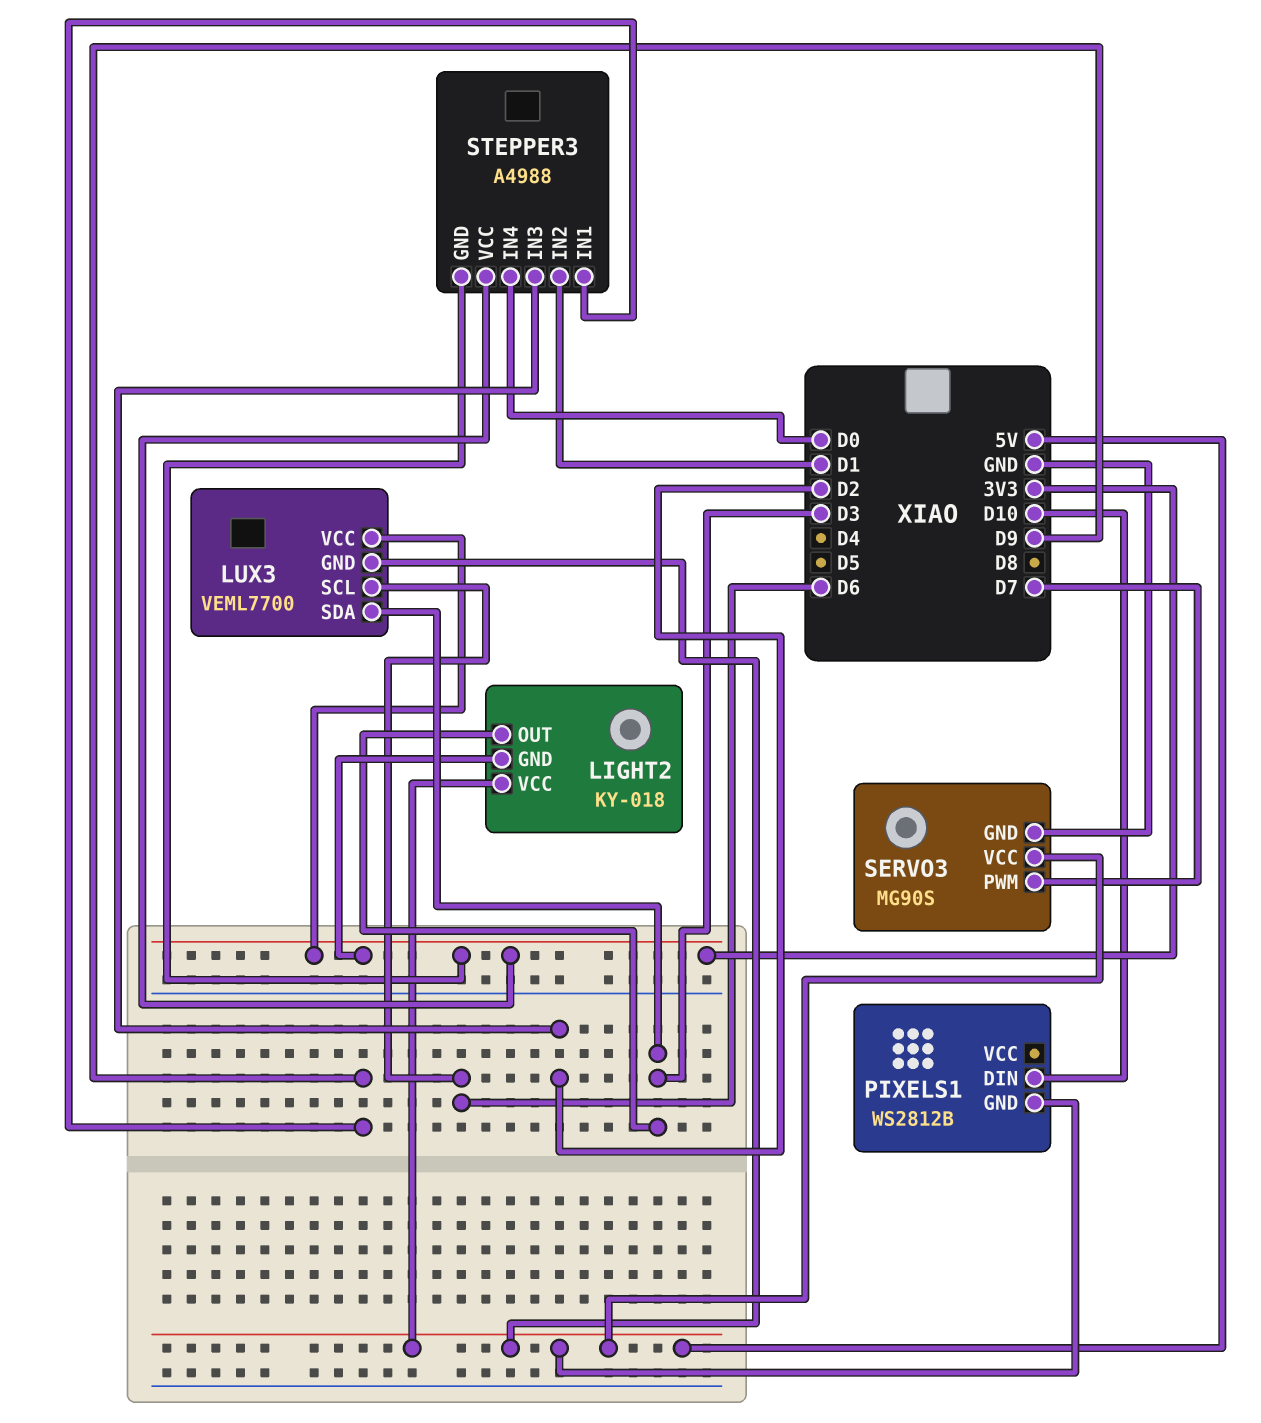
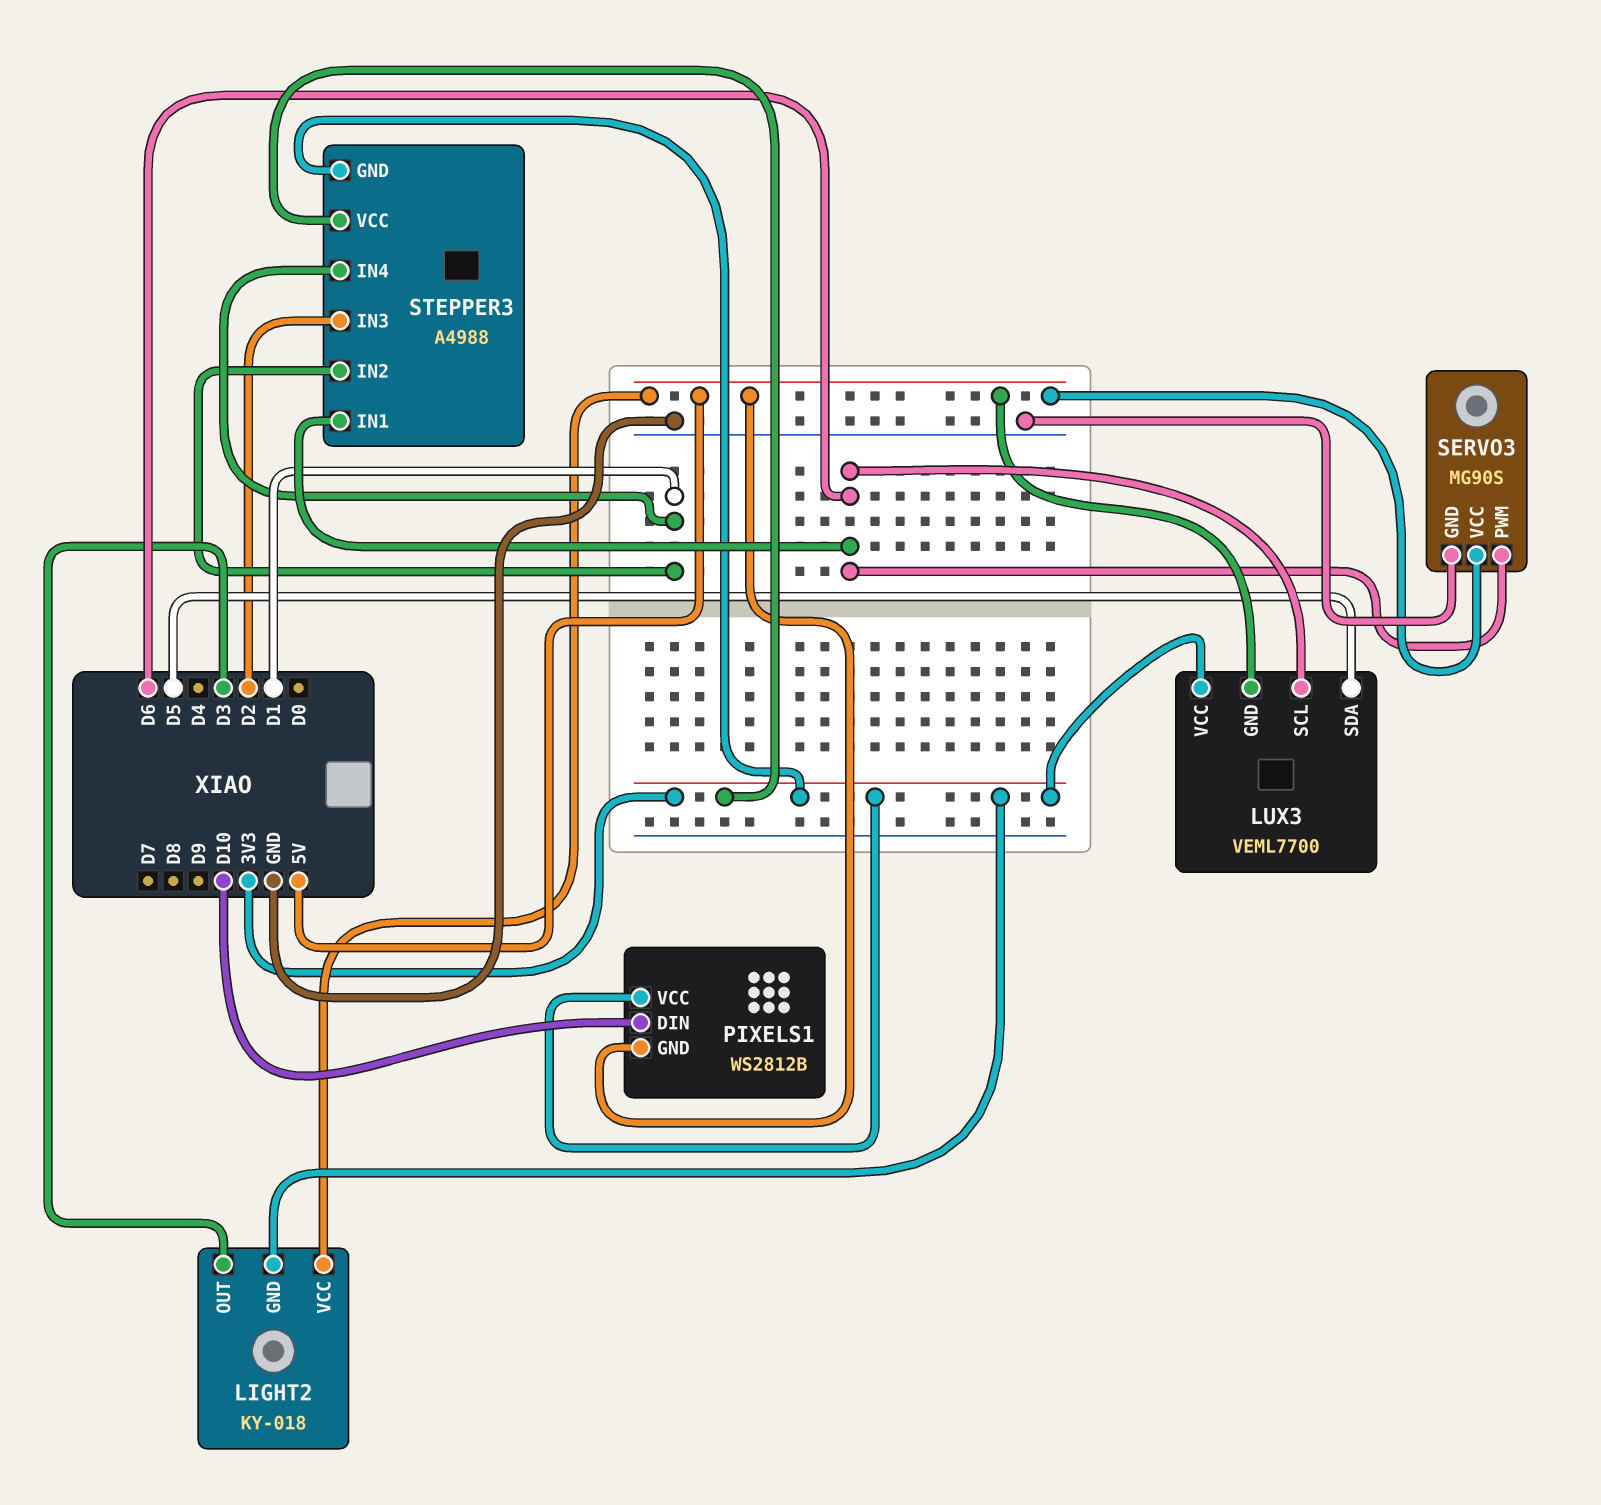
LUX3 pin SDA: D3 -> D5
PIXELS1 pin VCC: none -> 3V3
SERVO3 pin PWM: D7 -> D6
STEPPER3 pin IN1: D9 -> D6
STEPPER3 pin IN4: D0 -> D1

